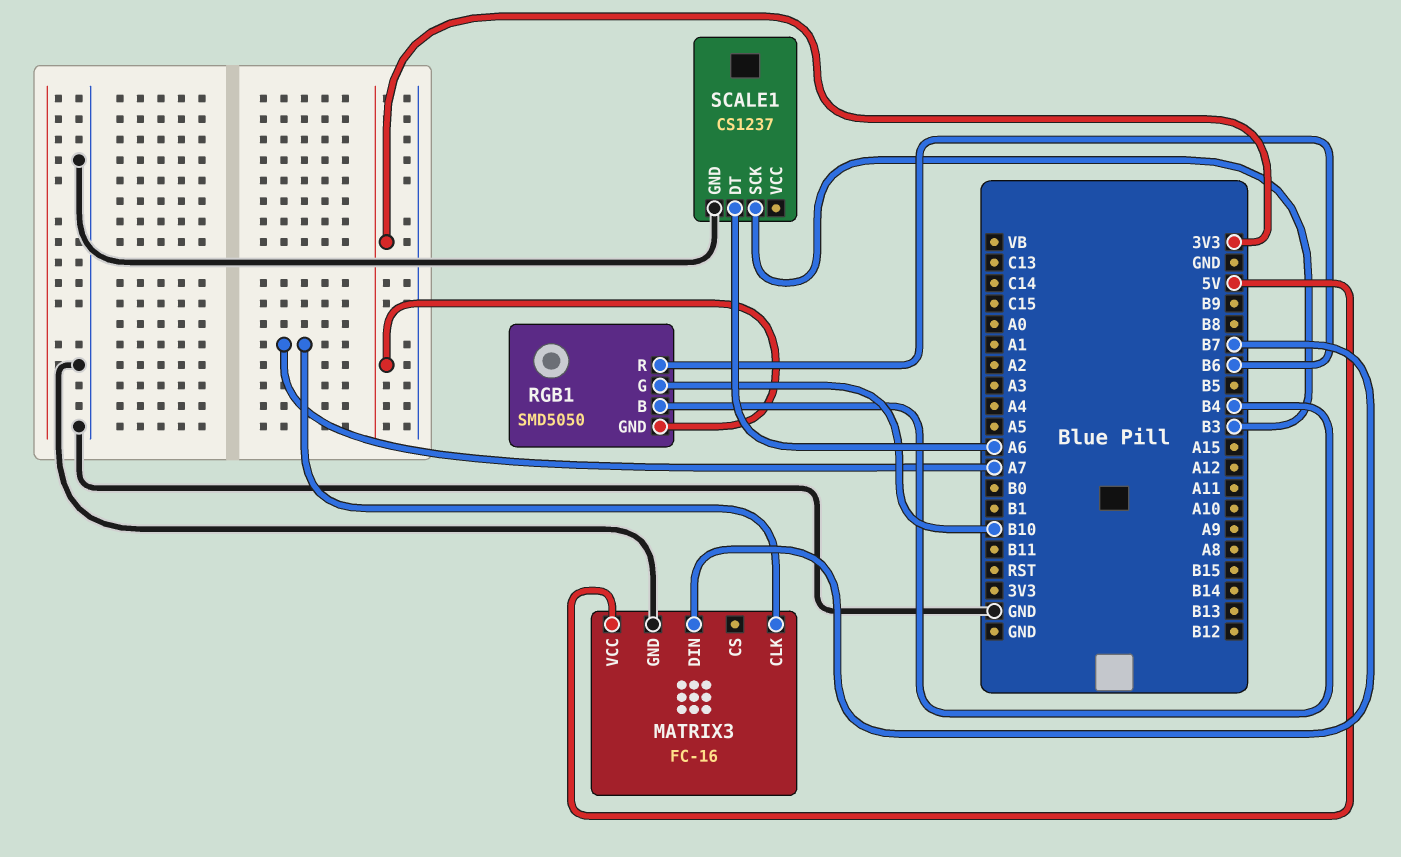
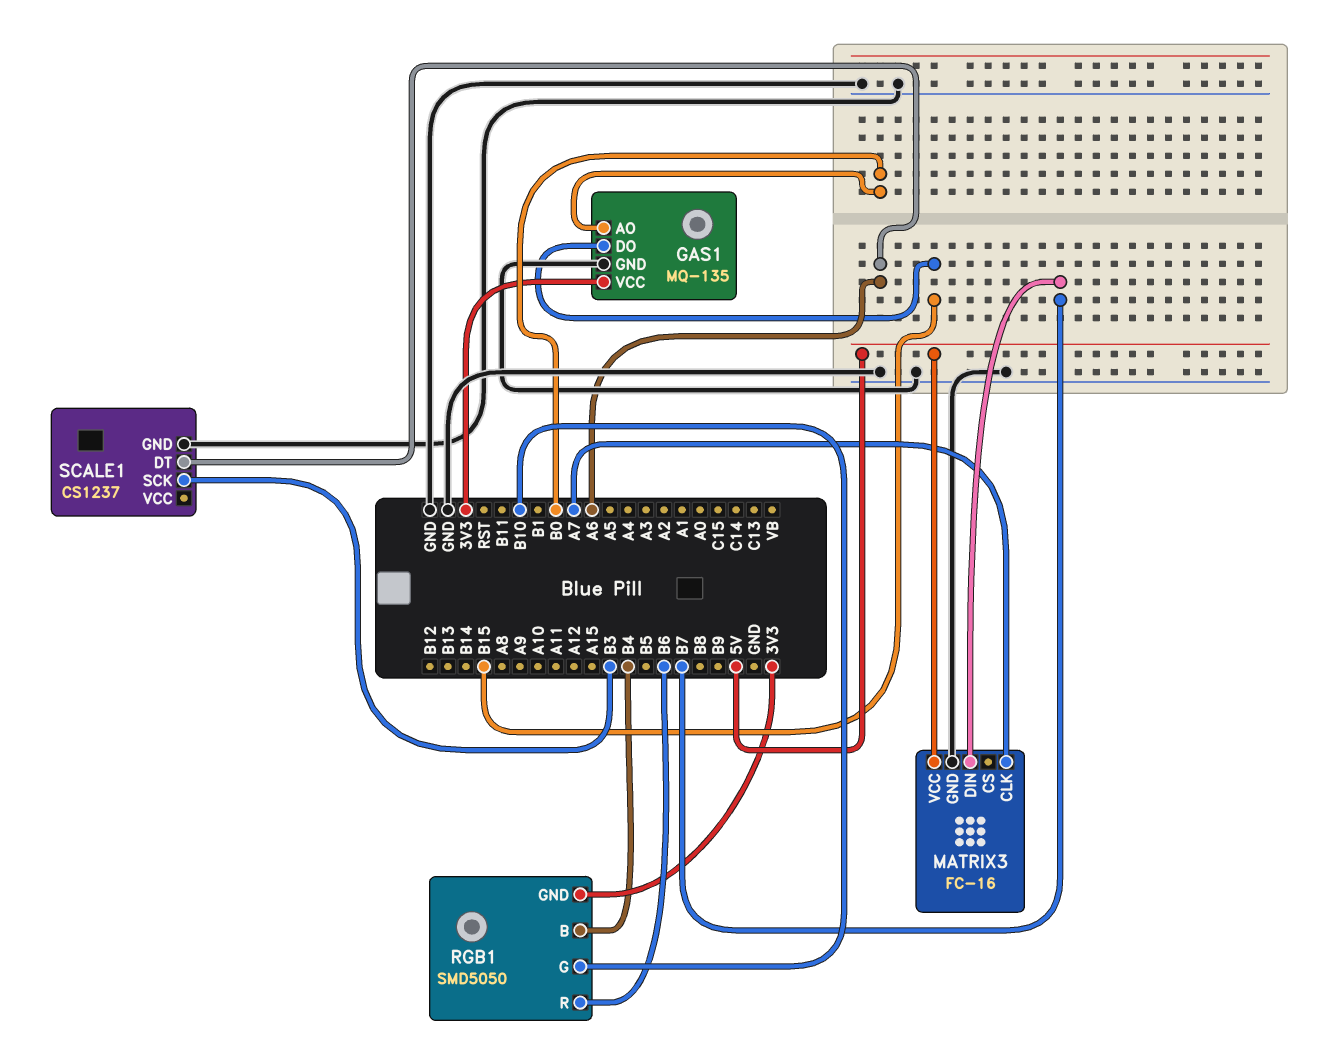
GAS1: none -> MQ-135
GAS1 pin AO: none -> B0
GAS1 pin DO: none -> B15
GAS1 pin GND: none -> GND
GAS1 pin VCC: none -> 3V3

